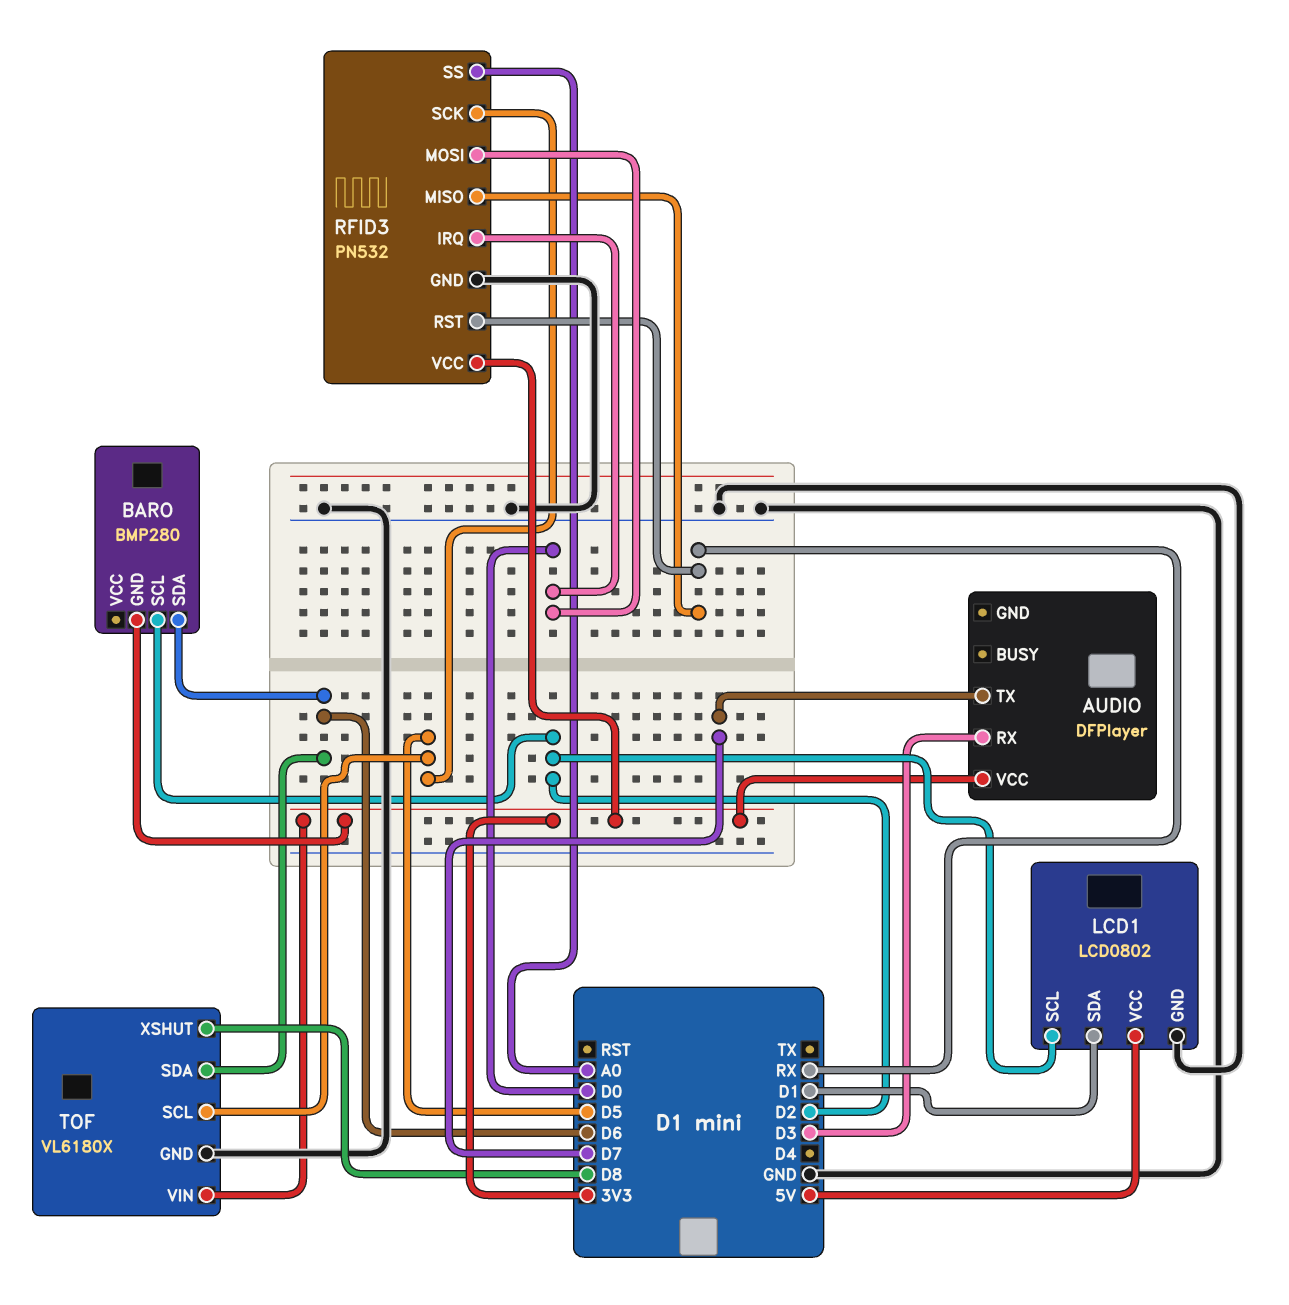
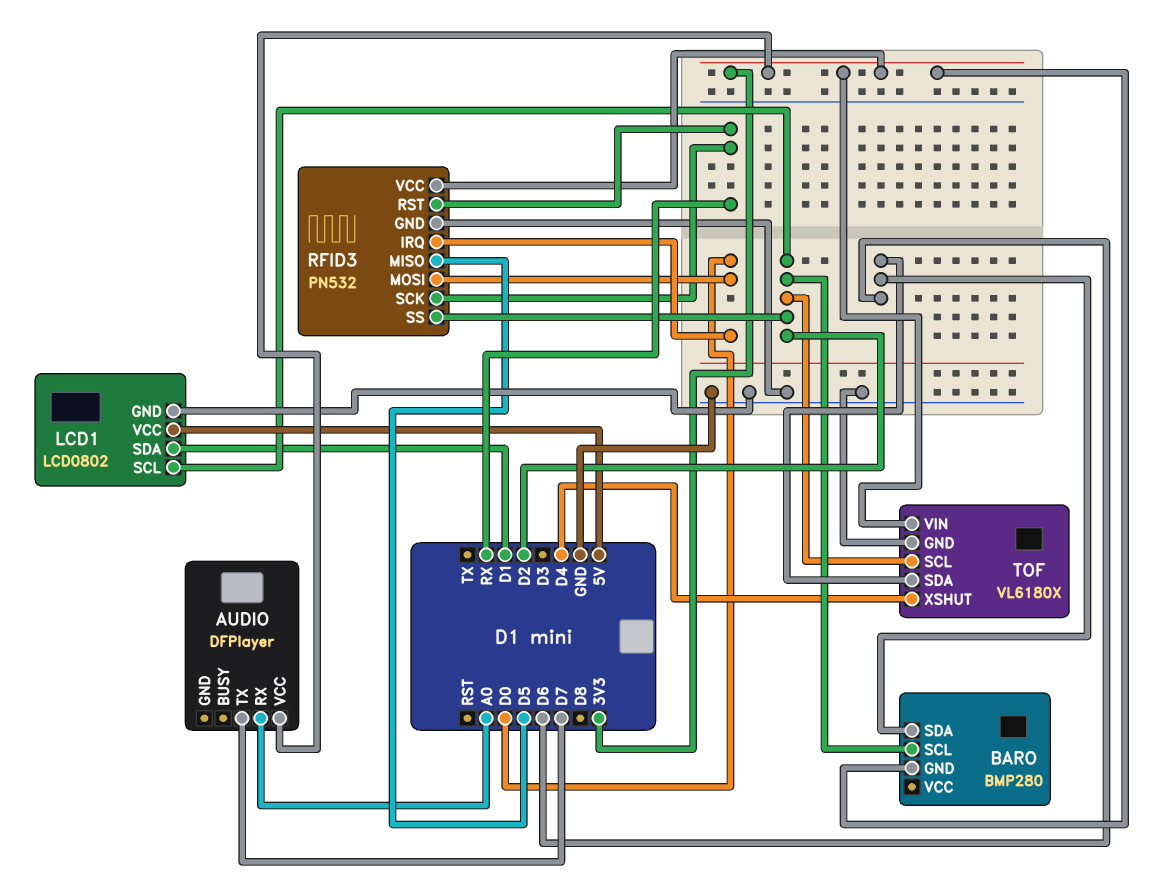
AUDIO pin RX: D3 -> A0
RFID3 pin MISO: RX -> D5
RFID3 pin SCK: D5 -> RX
RFID3 pin SS: A0 -> D2
TOF pin SCL: D5 -> D2
TOF pin XSHUT: D8 -> D4

